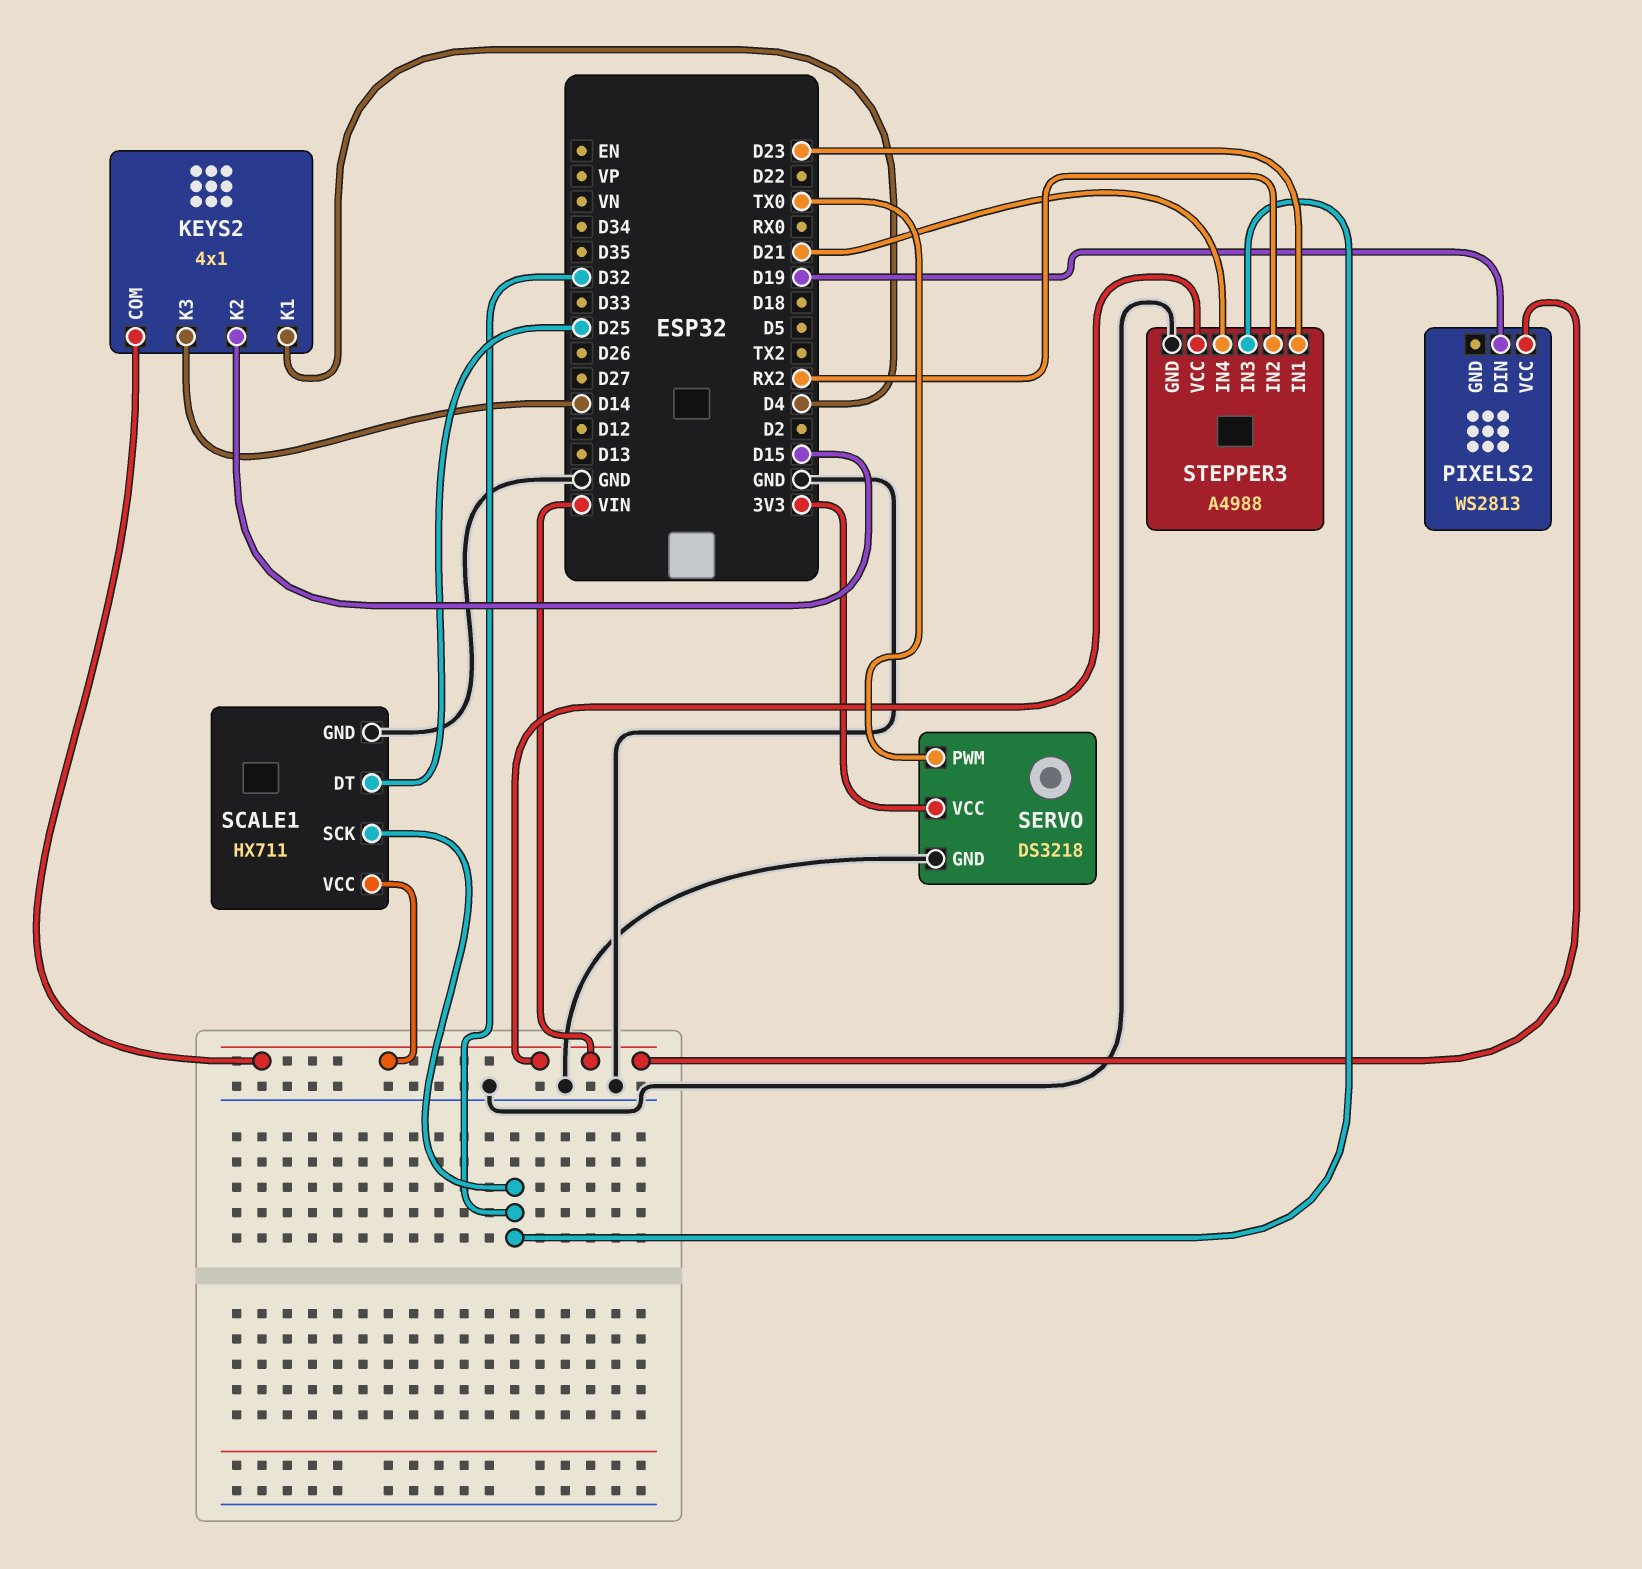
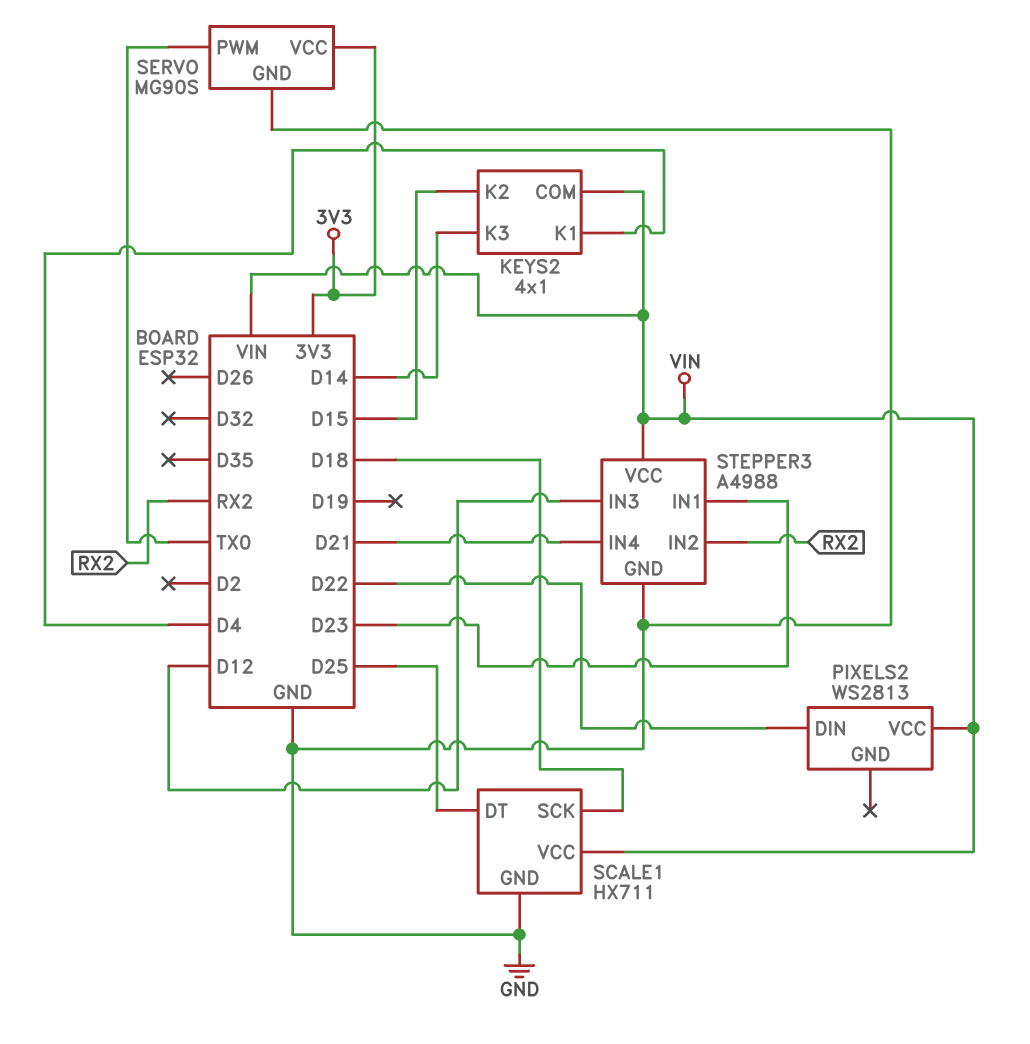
PIXELS2 pin DIN: D19 -> D22
SCALE1 pin SCK: D32 -> D18
SERVO: DS3218 -> MG90S
STEPPER3 pin IN3: D32 -> D12

